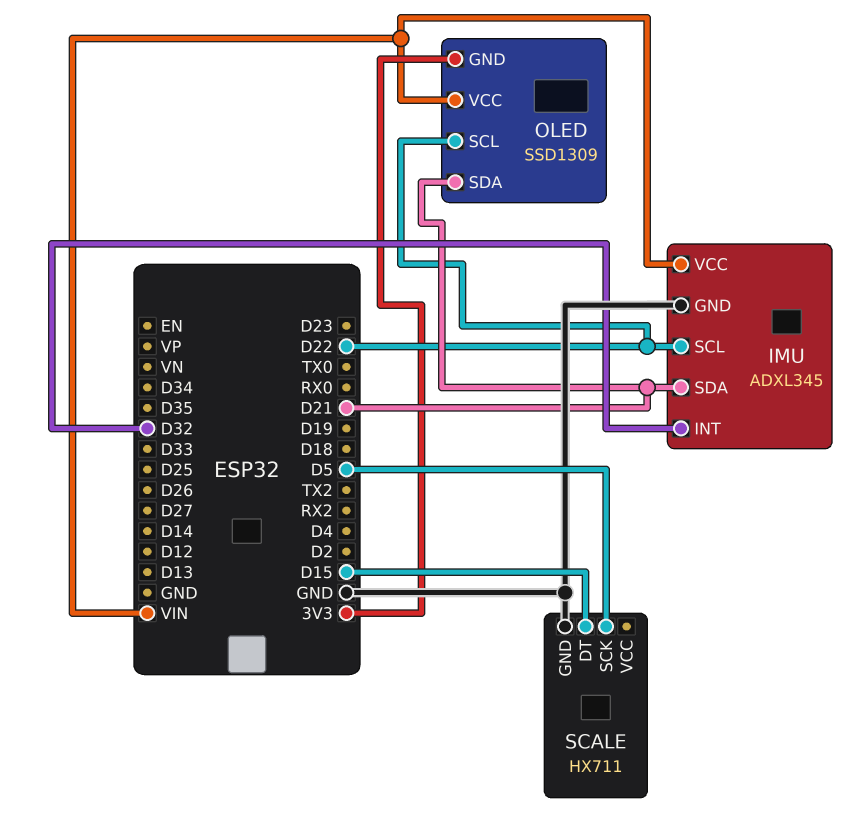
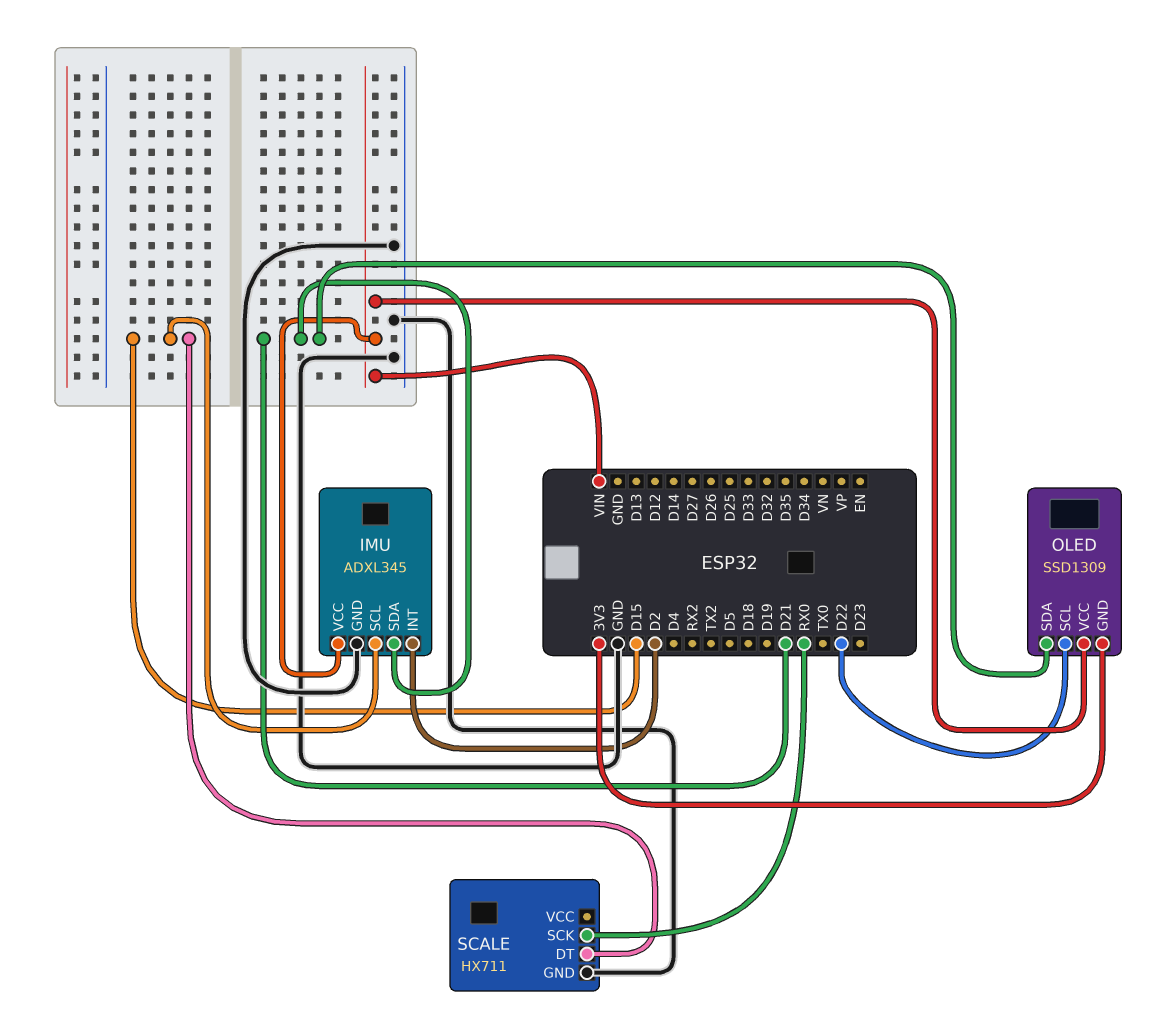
IMU pin INT: D32 -> D2
IMU pin SCL: D22 -> D15
SCALE pin SCK: D5 -> RX0

